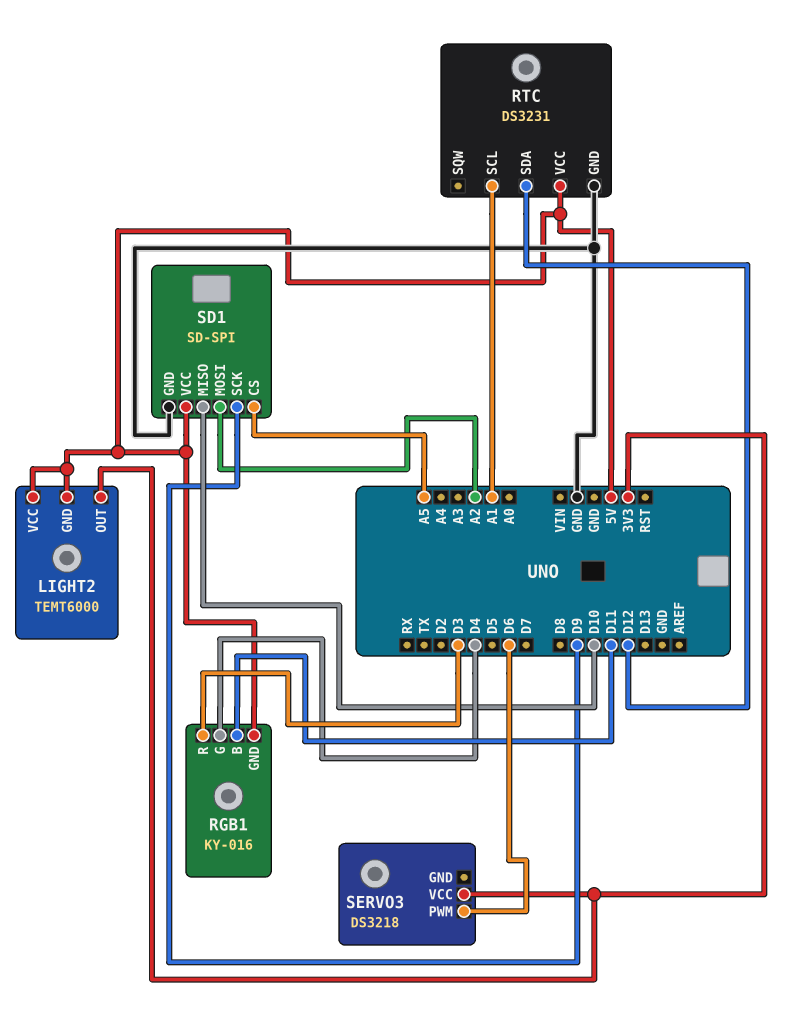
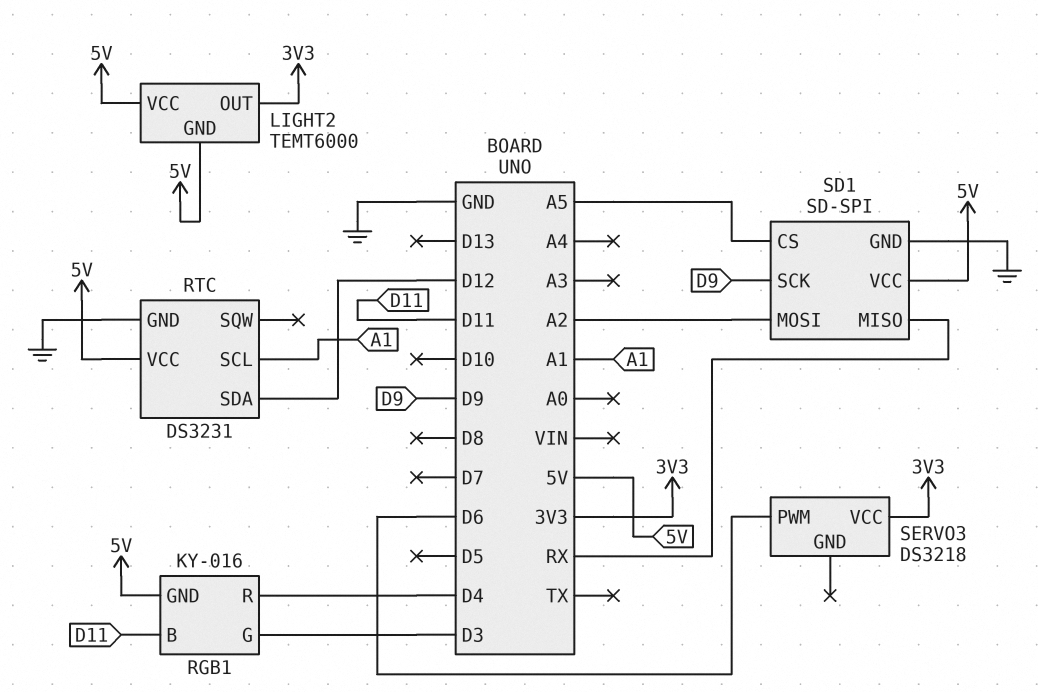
RGB1 pin G: D4 -> D3
RGB1 pin R: D3 -> D4
SD1 pin MISO: D10 -> RX

